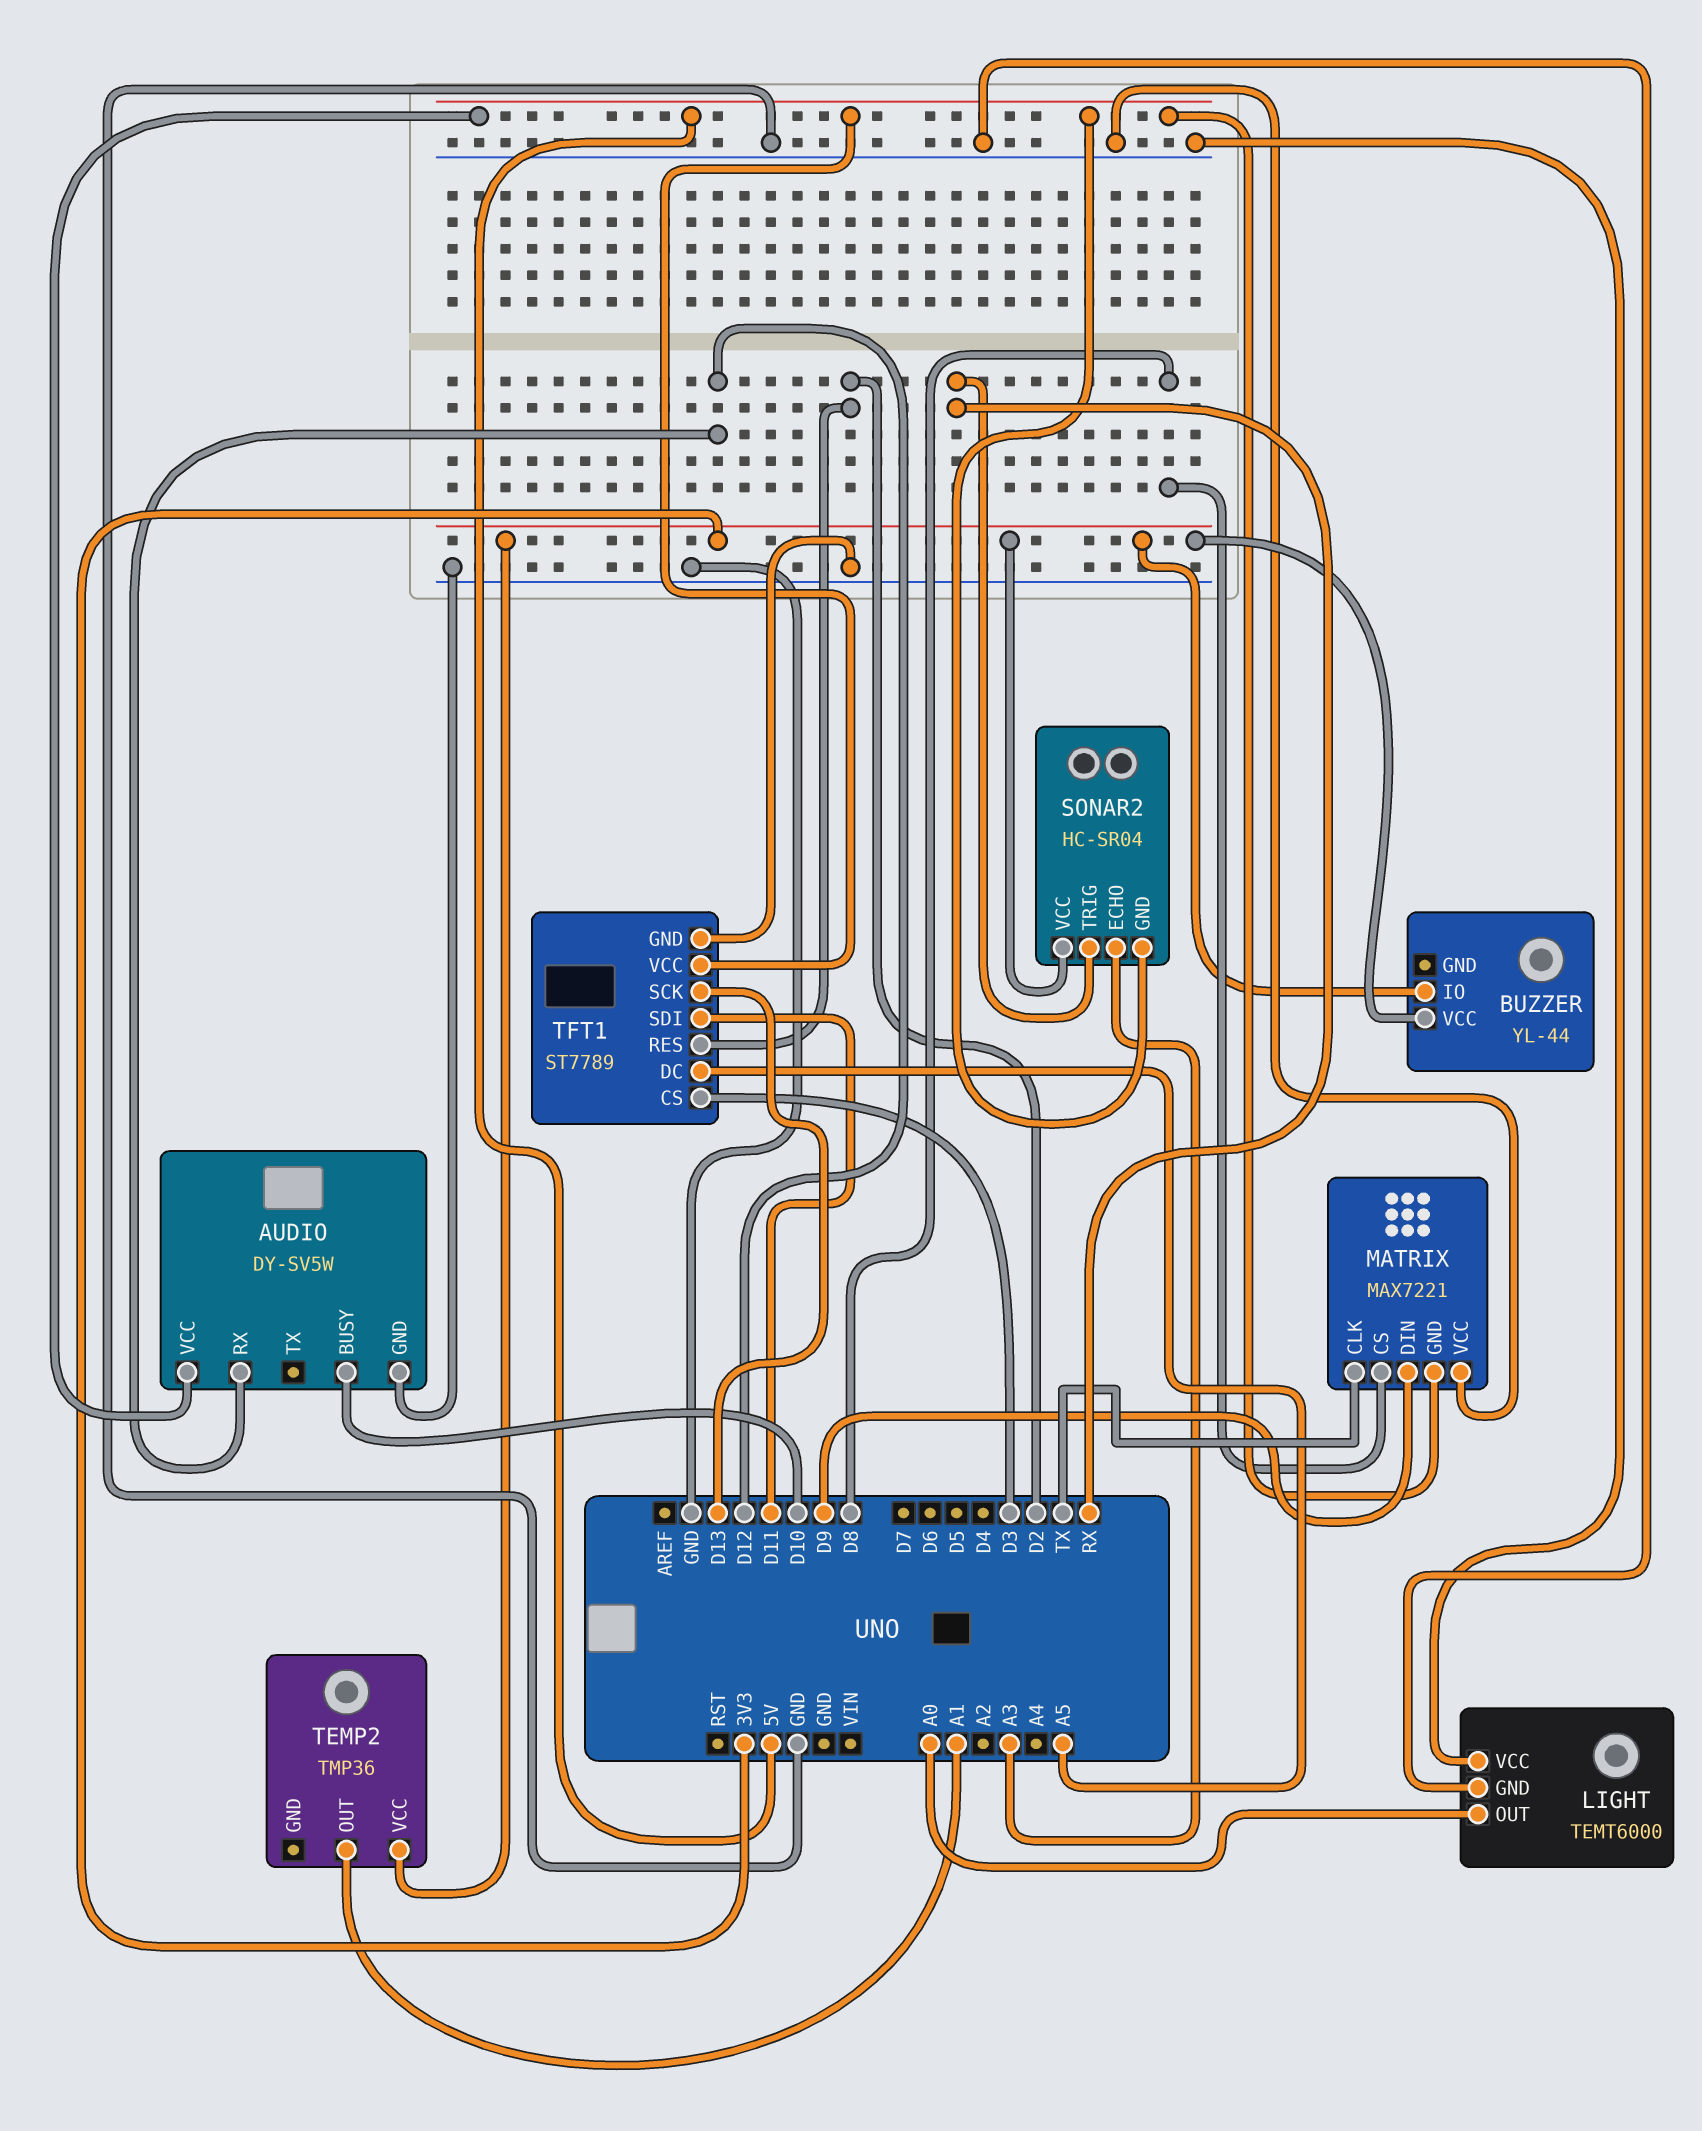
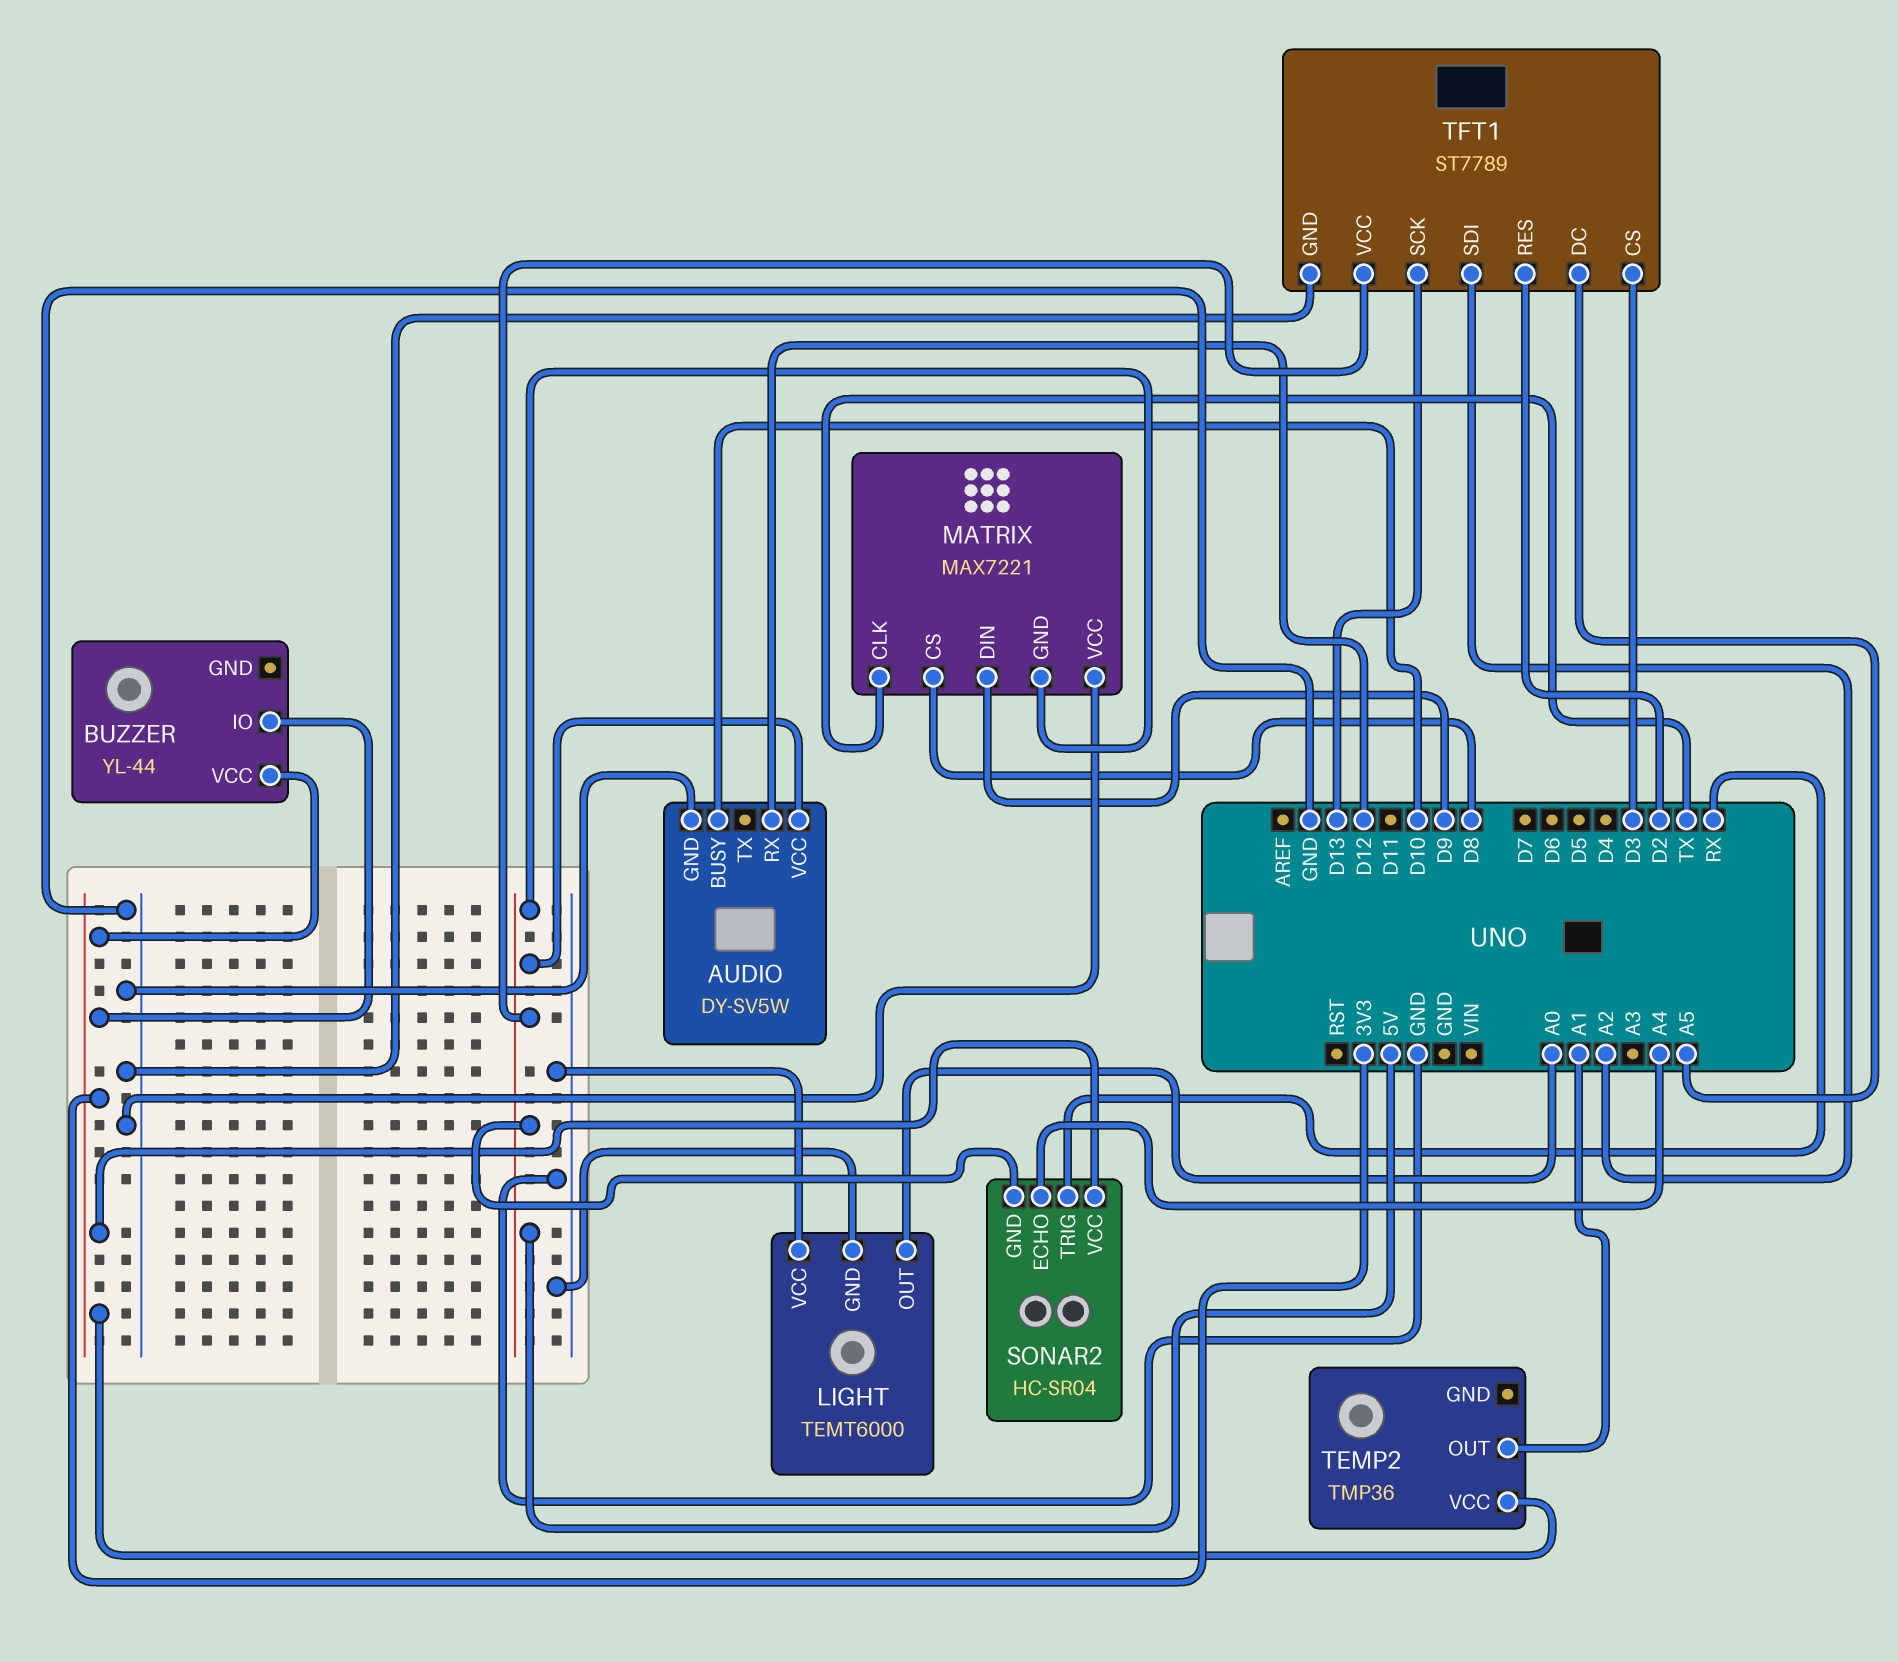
SONAR2 pin ECHO: A3 -> A4
TFT1 pin SDI: D11 -> A2

